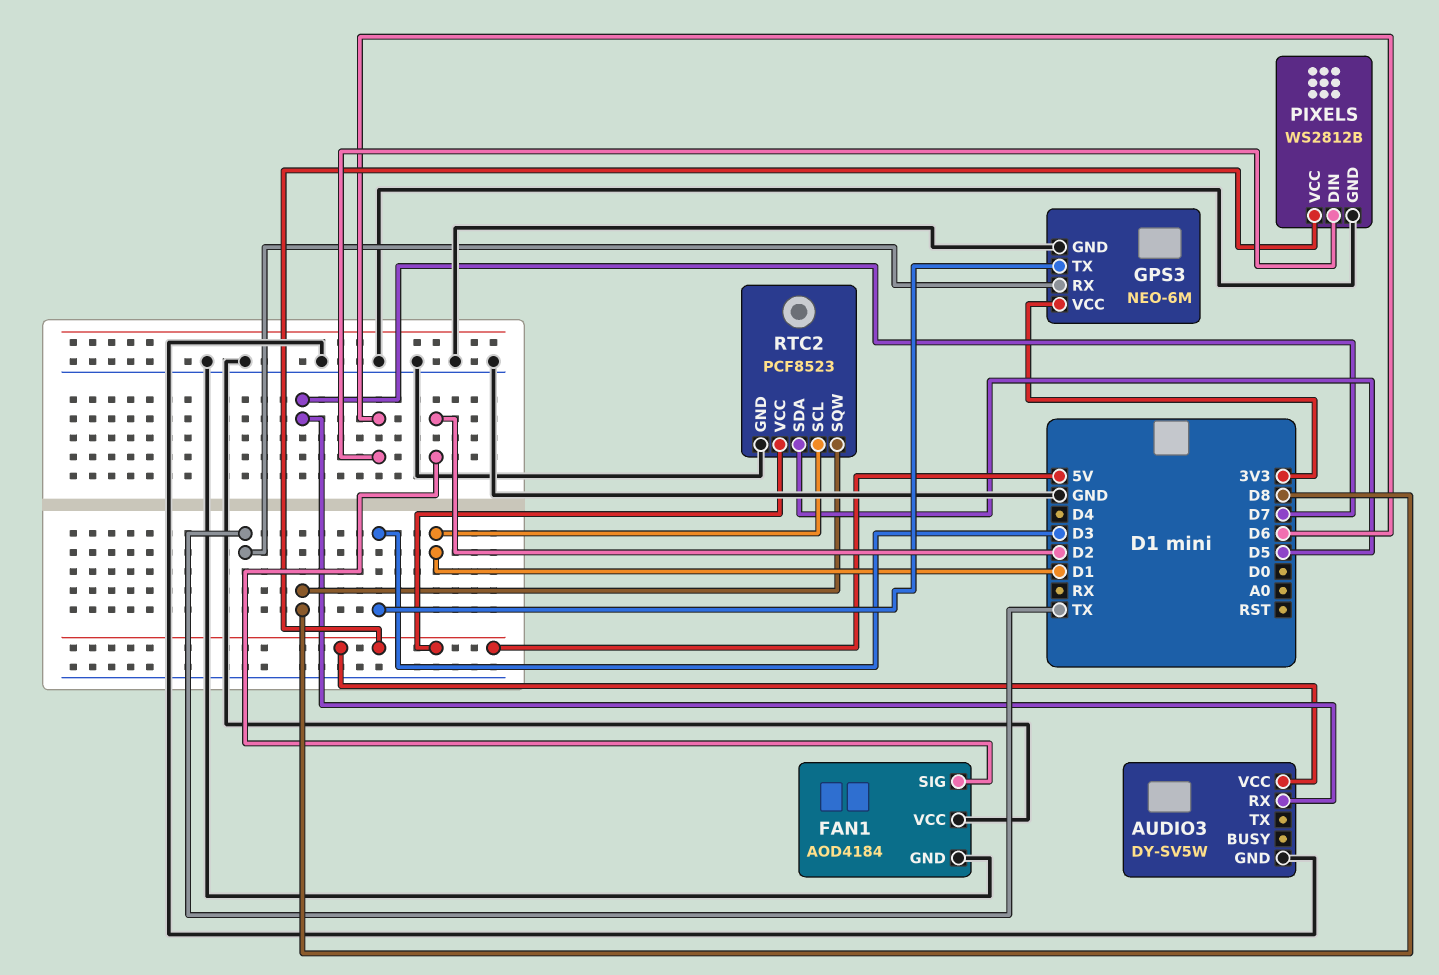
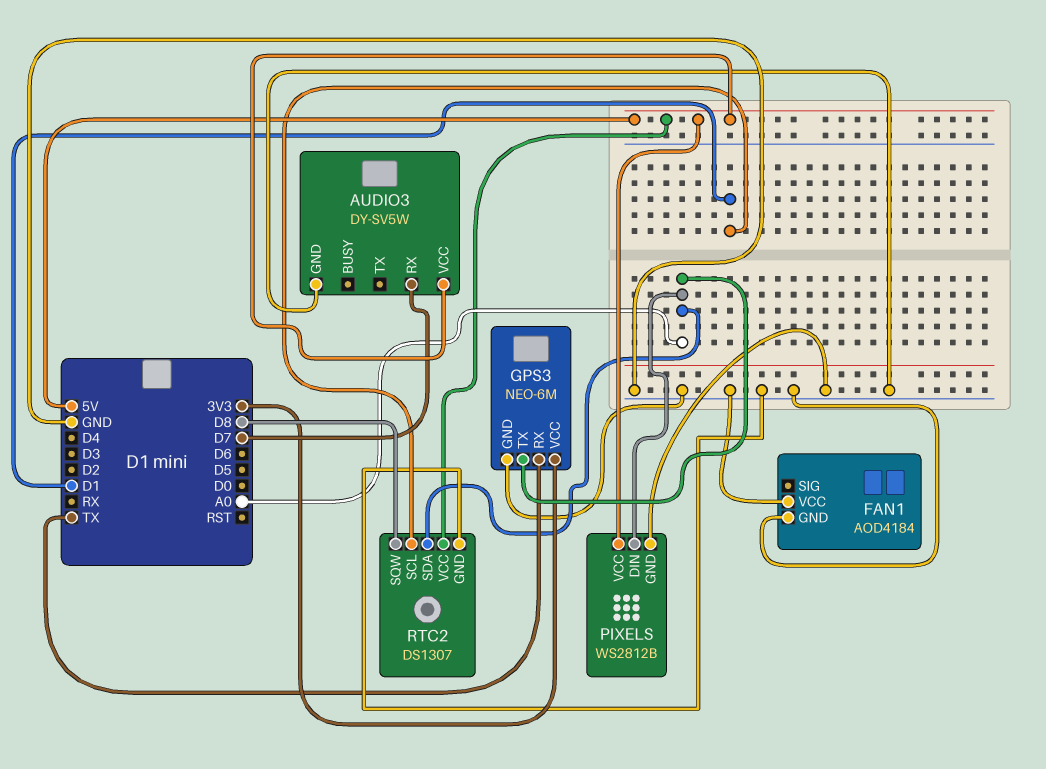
FAN1 pin SIG: D2 -> none
GPS3 pin TX: D3 -> A0
PIXELS pin DIN: D6 -> A0
RTC2: PCF8523 -> DS1307
RTC2 pin SDA: D5 -> A0

